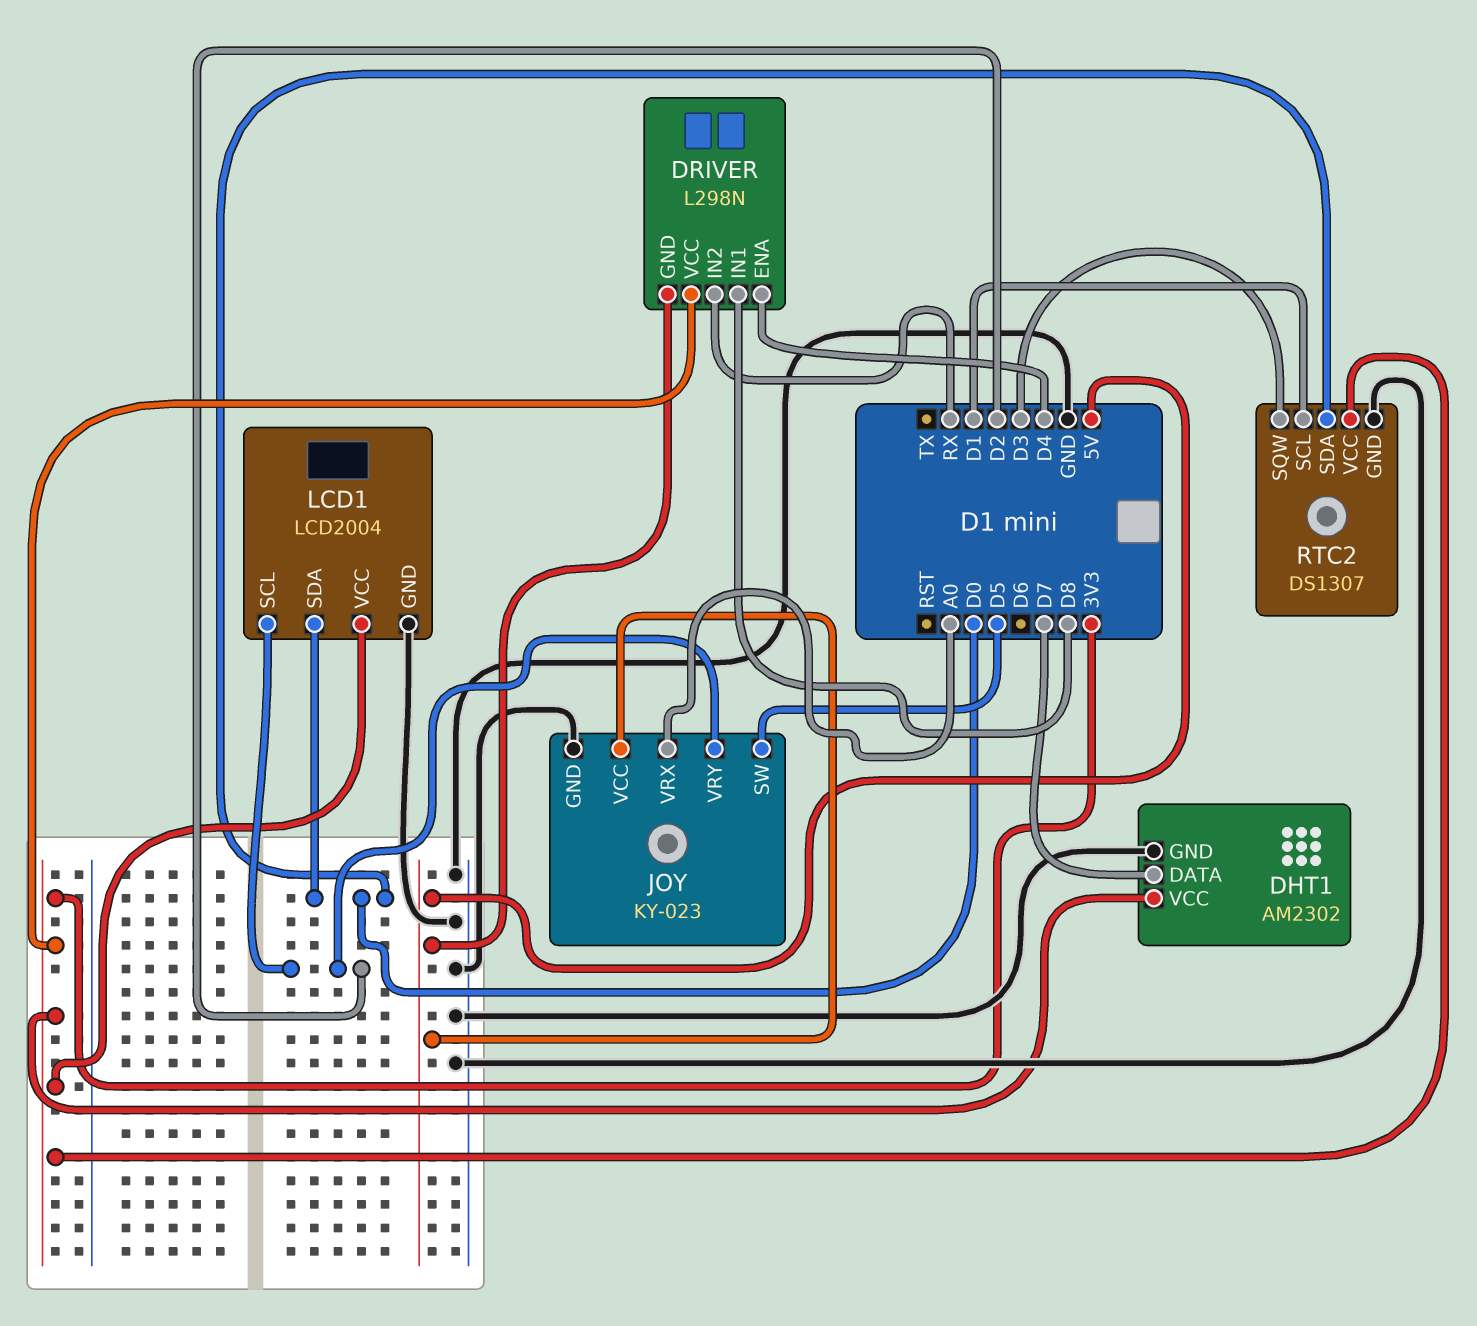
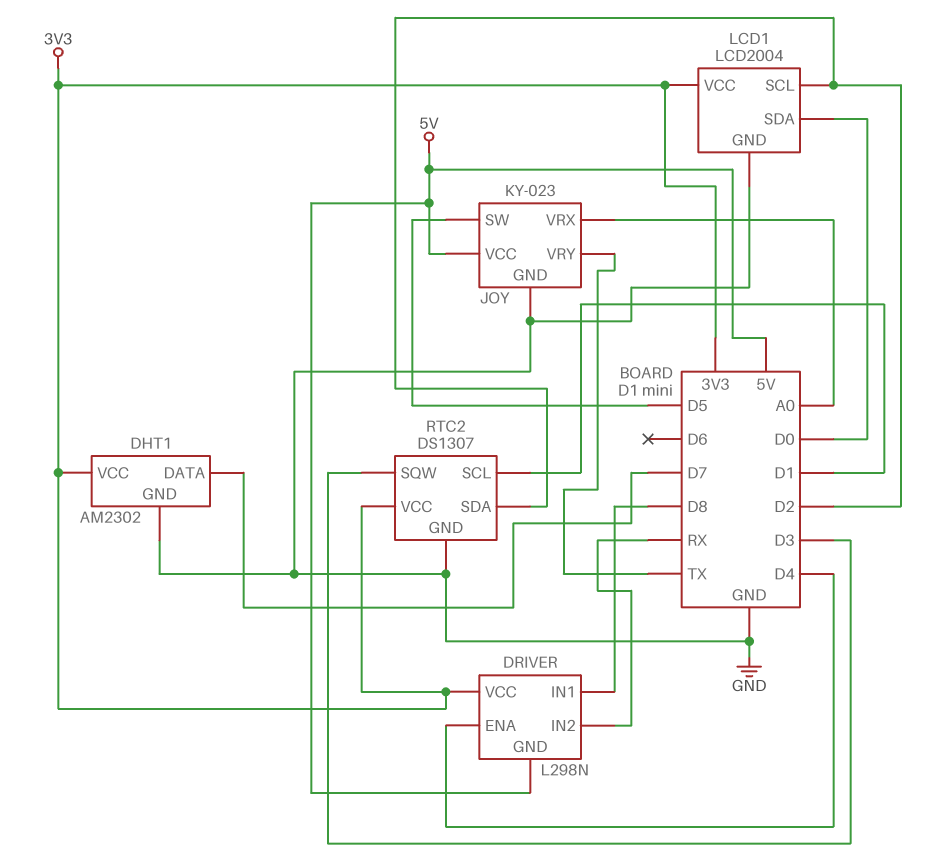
JOY pin VRY: D2 -> TX
RTC2 pin SDA: D0 -> D2

